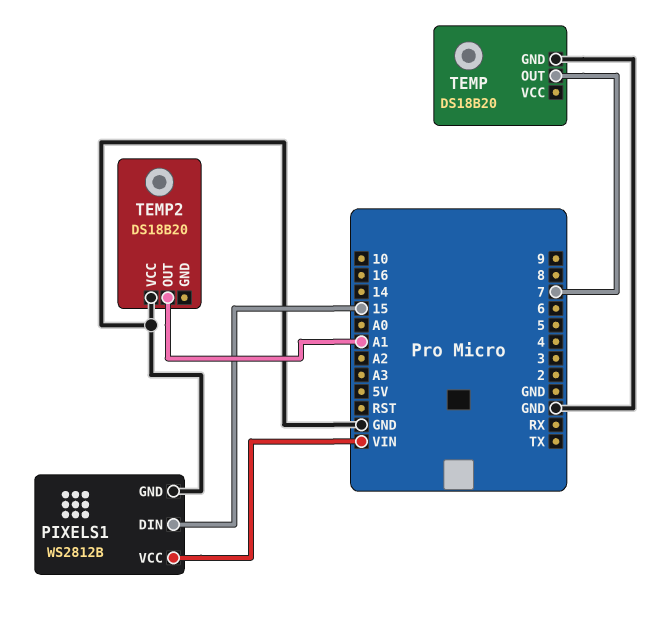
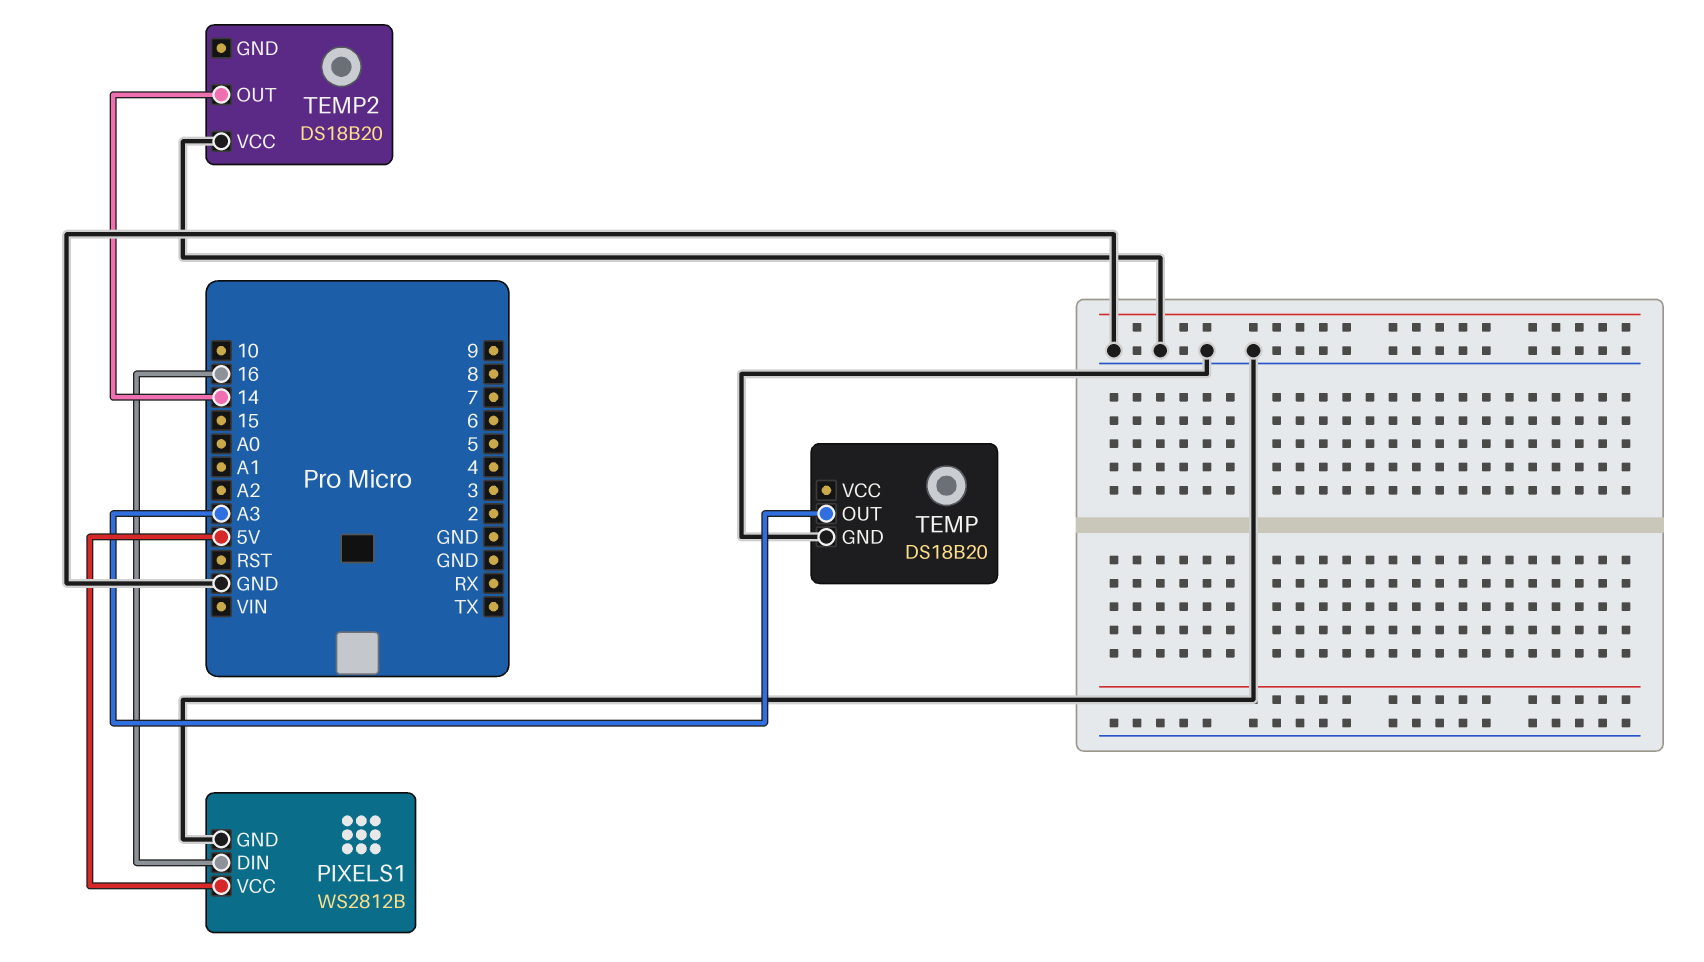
PIXELS1 pin DIN: 15 -> 16
PIXELS1 pin VCC: VIN -> 5V
TEMP pin OUT: 7 -> A3
TEMP2 pin OUT: A1 -> 14

